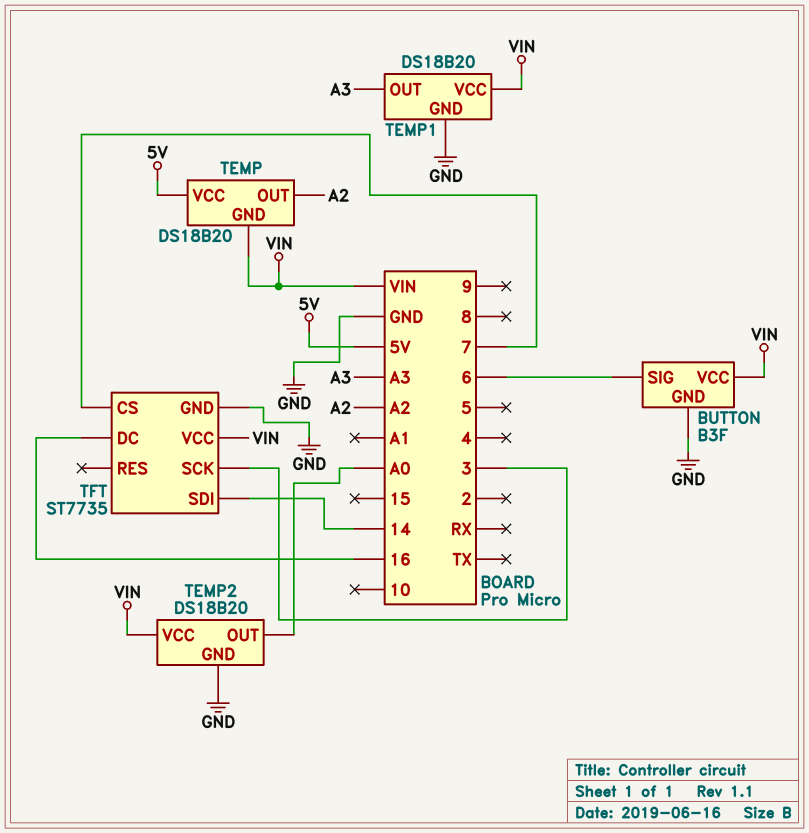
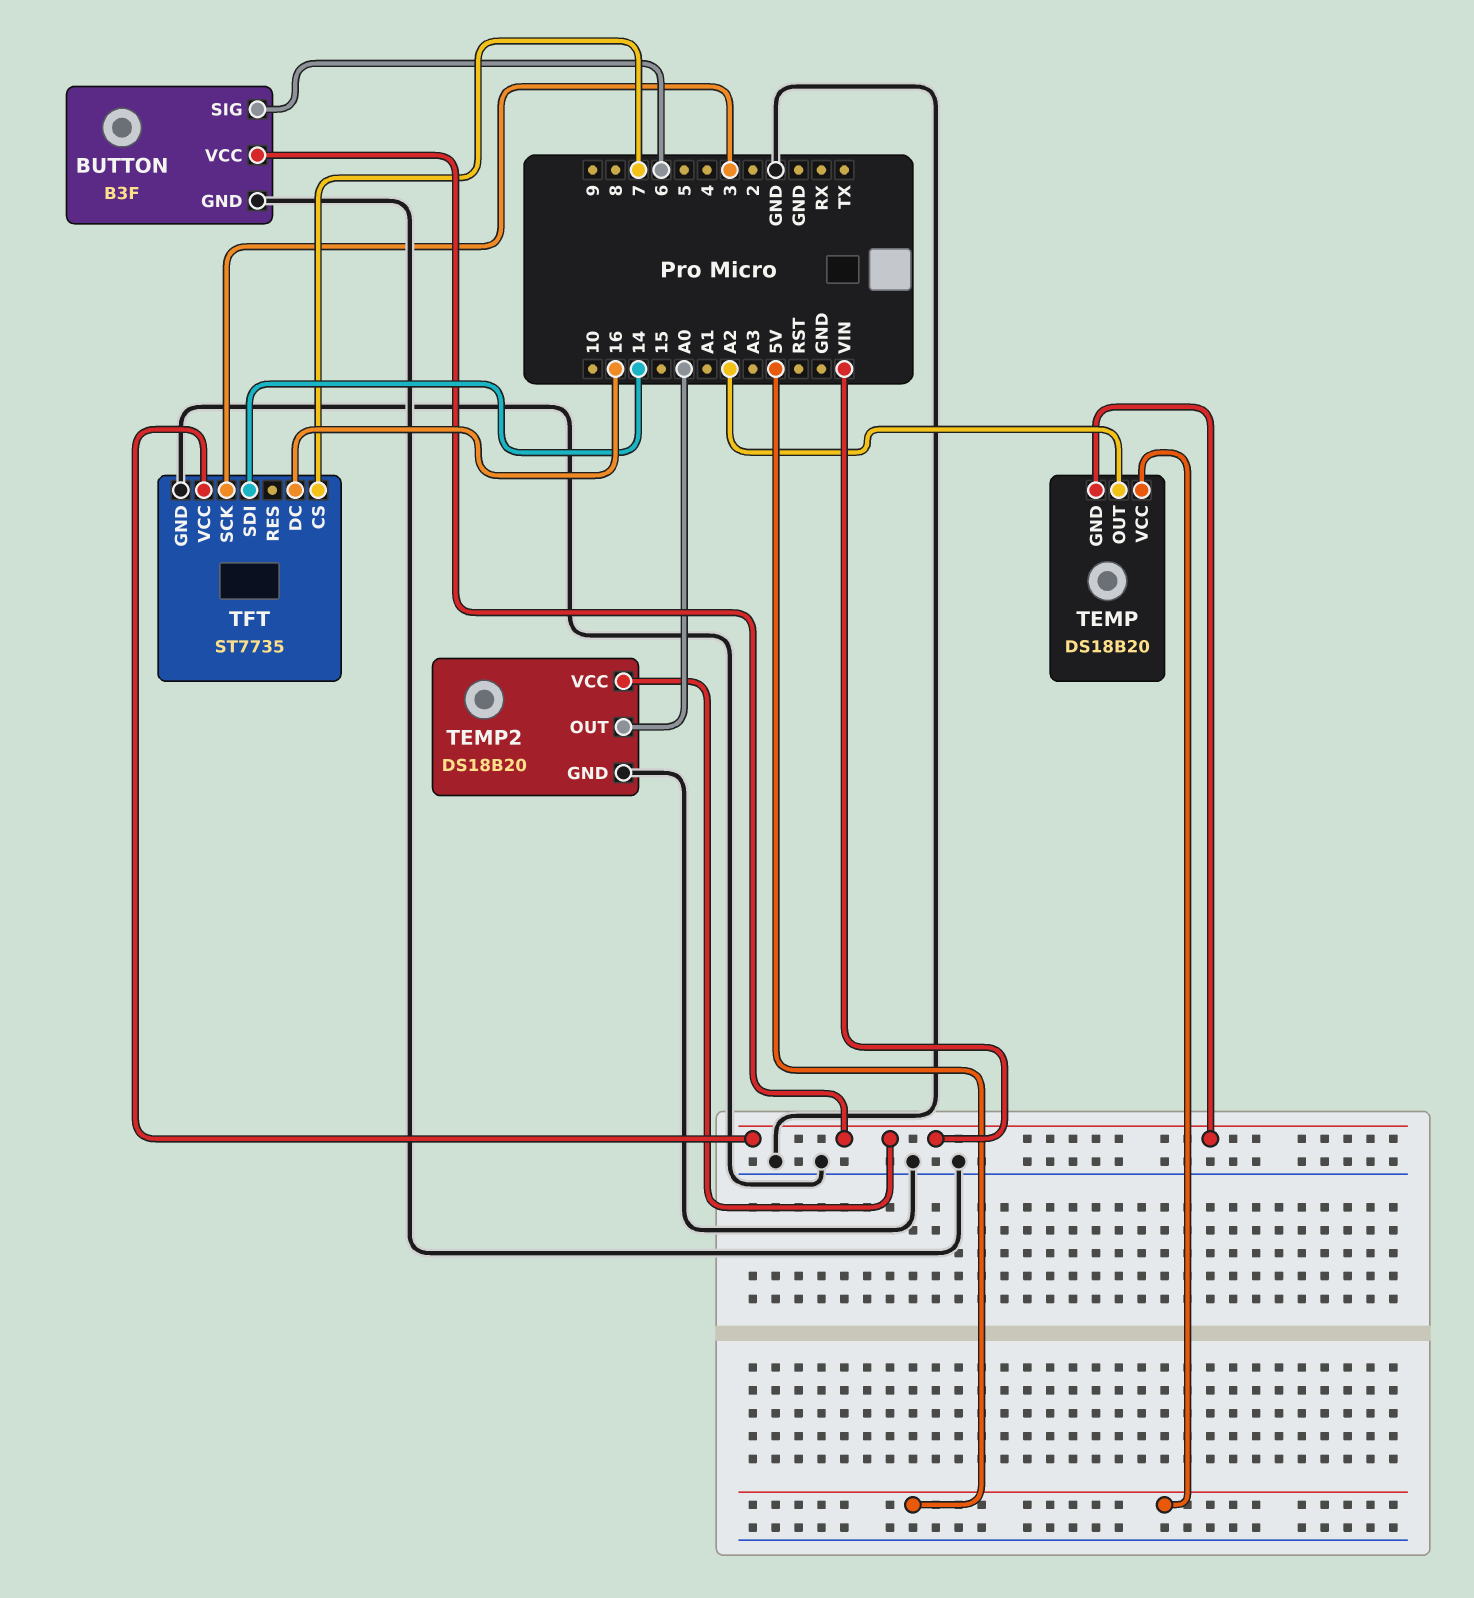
TEMP1: DS18B20 -> none
TEMP1 pin GND: GND -> none
TEMP1 pin OUT: A3 -> none
TEMP1 pin VCC: VIN -> none

